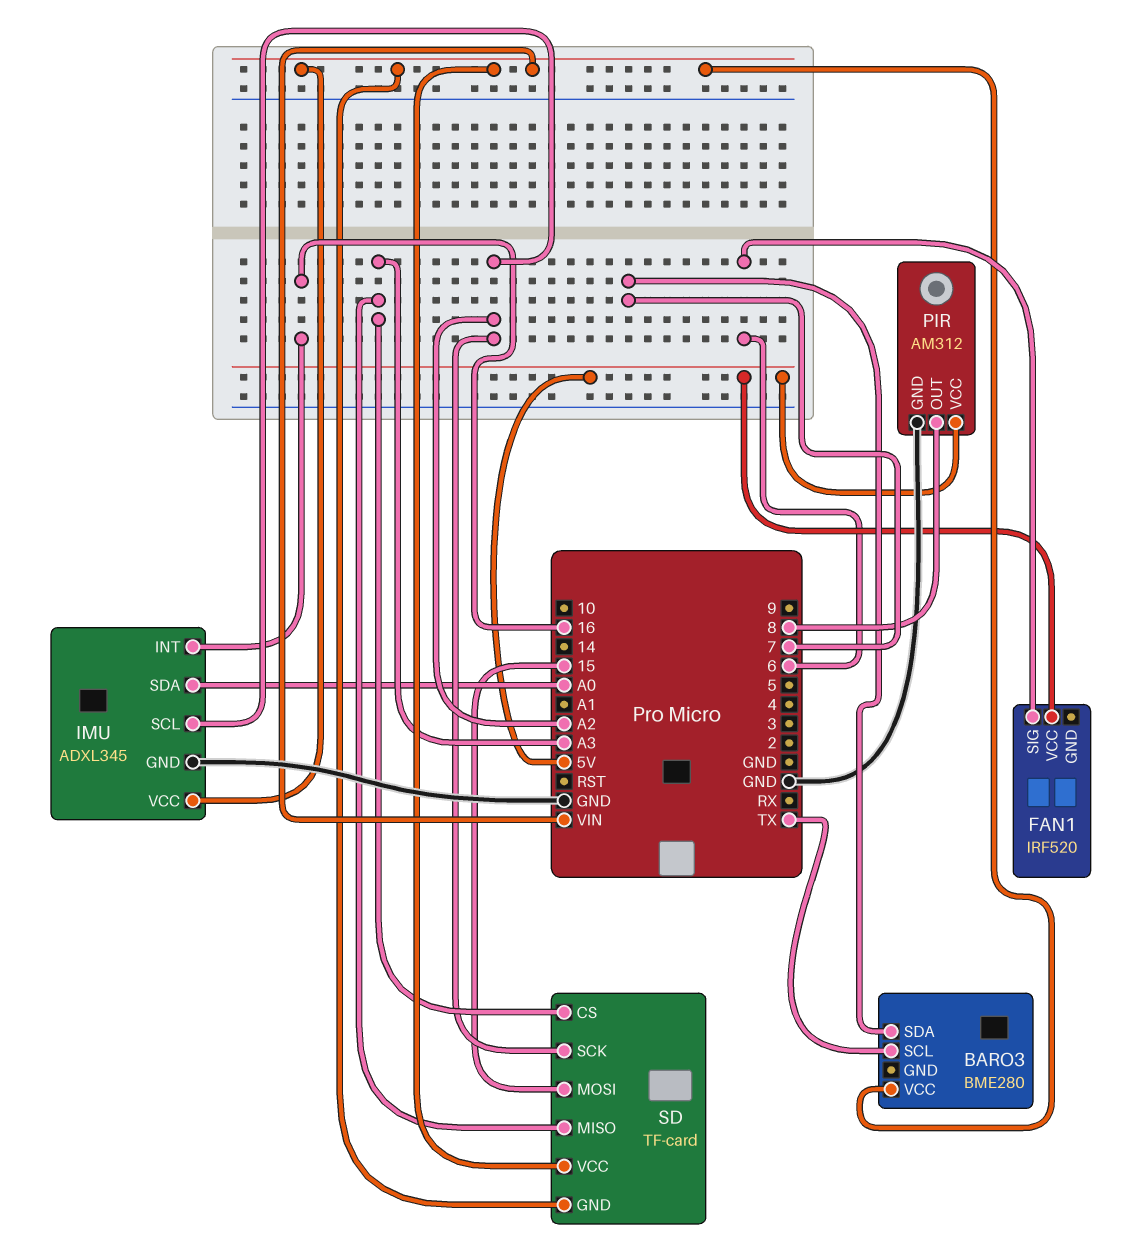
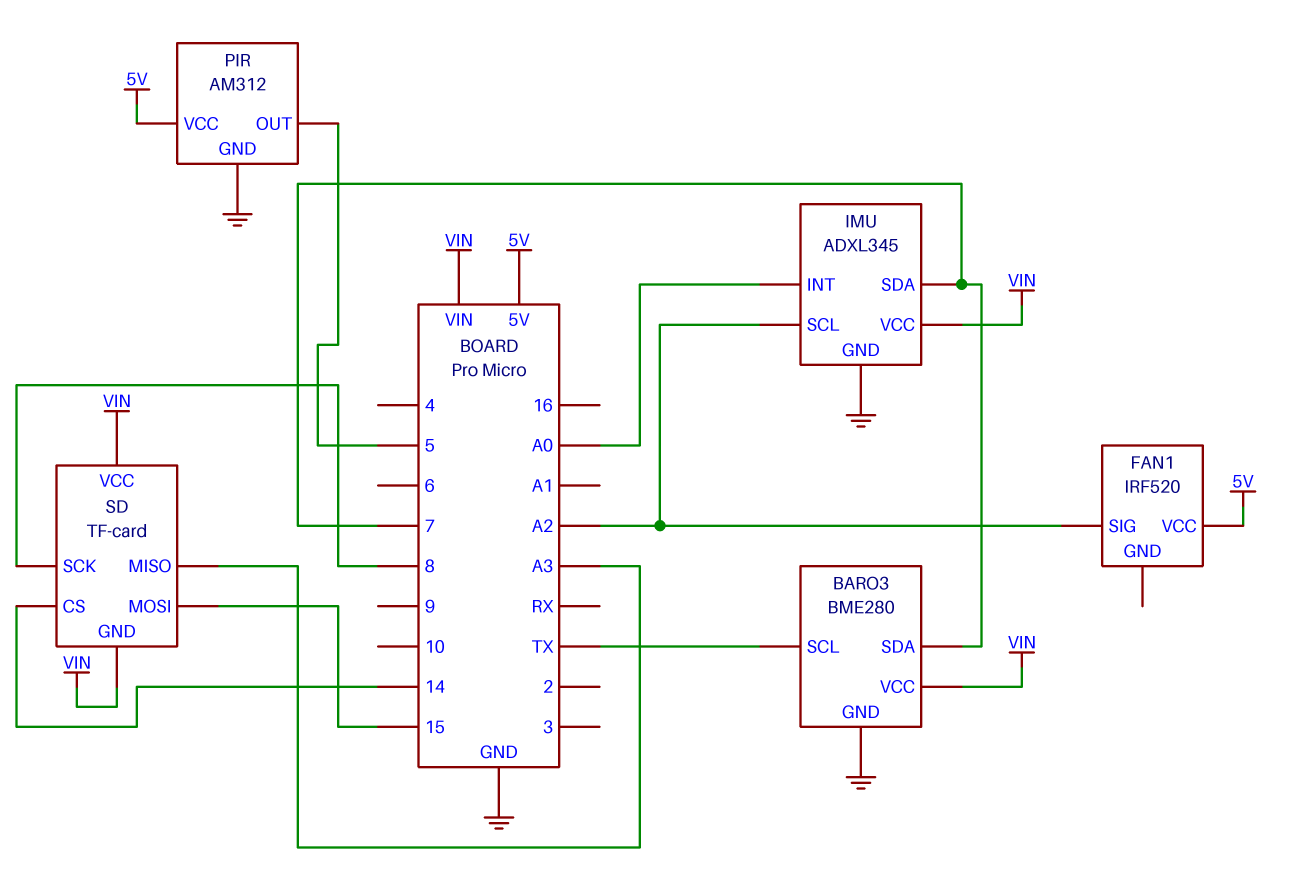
BARO3 pin GND: none -> GND
FAN1 pin SIG: 6 -> A2
IMU pin INT: 16 -> A0
IMU pin SDA: A0 -> 7
PIR pin OUT: 8 -> 5
SD pin CS: A3 -> 14
SD pin SCK: A2 -> 8

